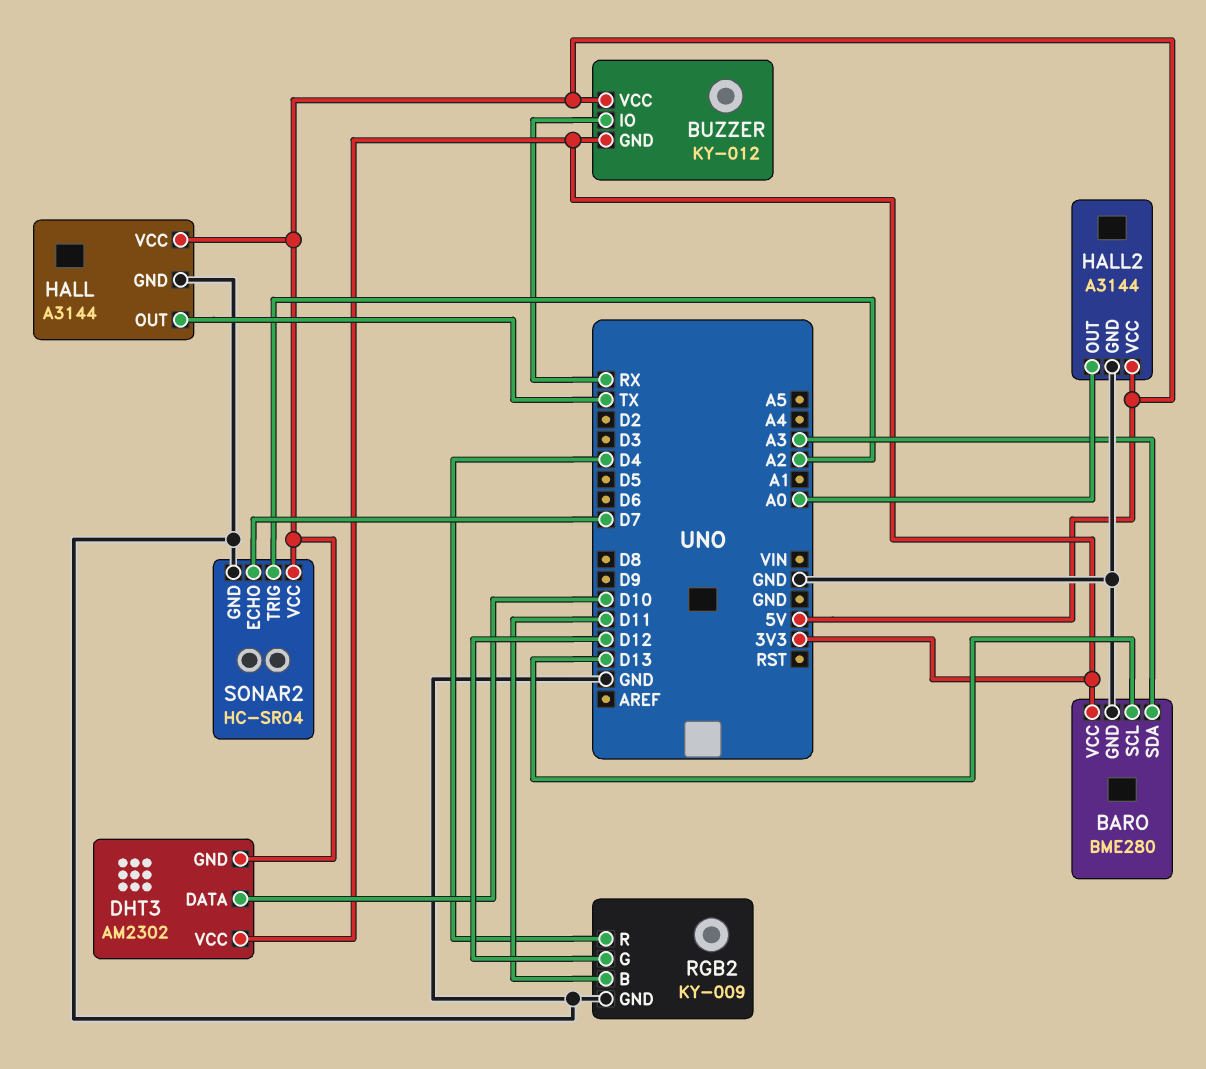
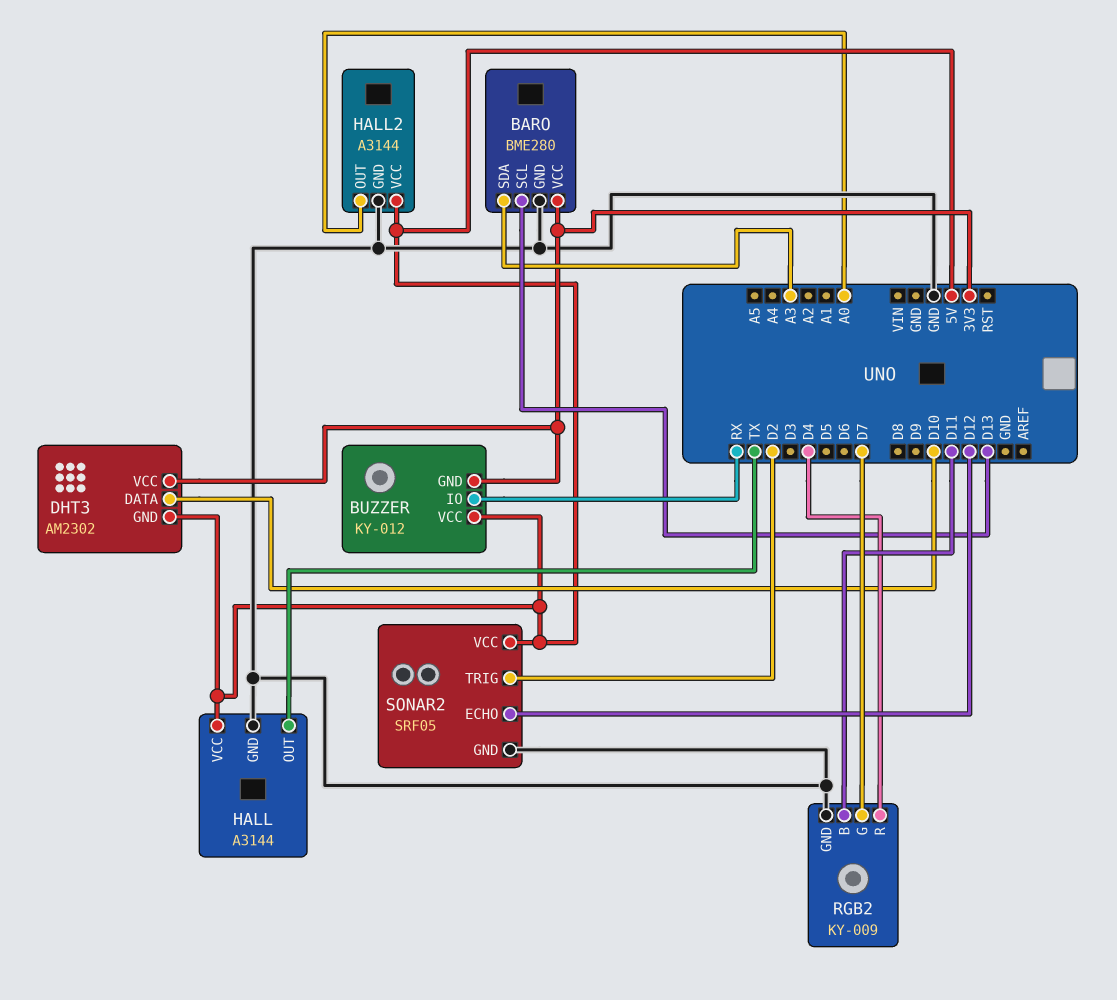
RGB2 pin G: D12 -> D7
SONAR2: HC-SR04 -> SRF05
SONAR2 pin ECHO: D7 -> D12
SONAR2 pin TRIG: A2 -> D2

